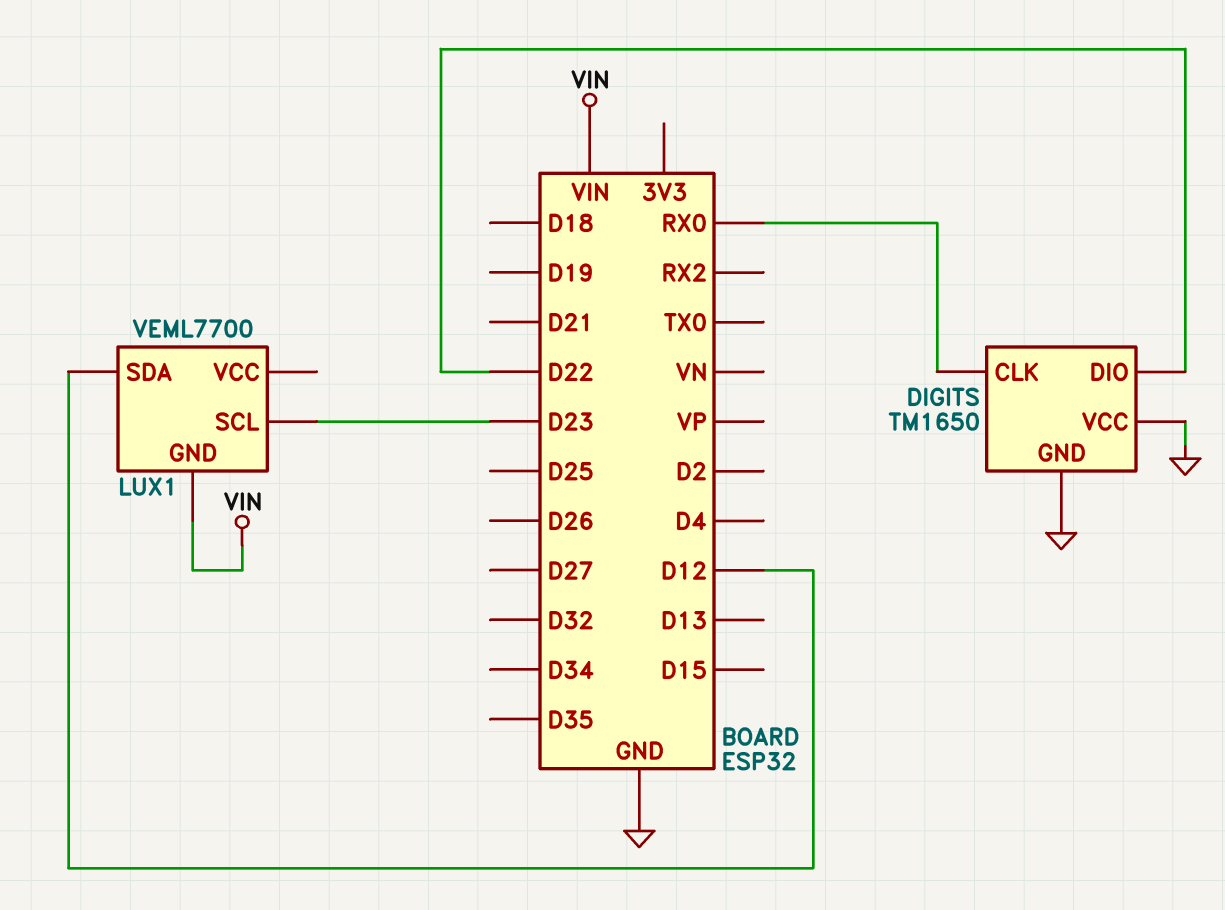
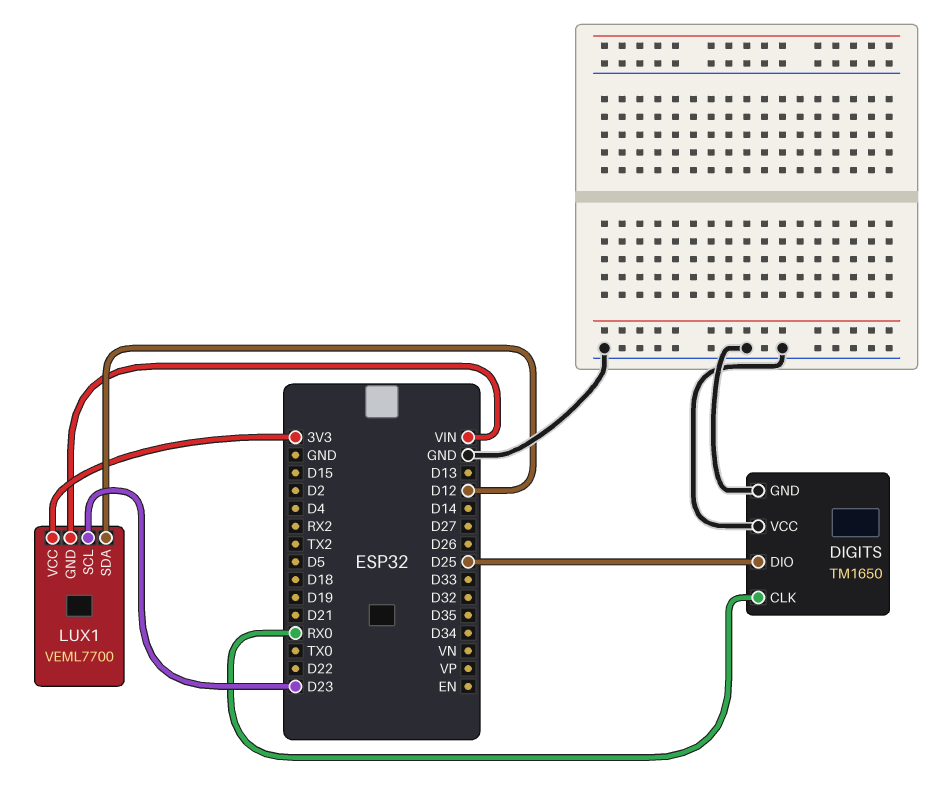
DIGITS pin DIO: D22 -> D25
LUX1 pin VCC: none -> 3V3

